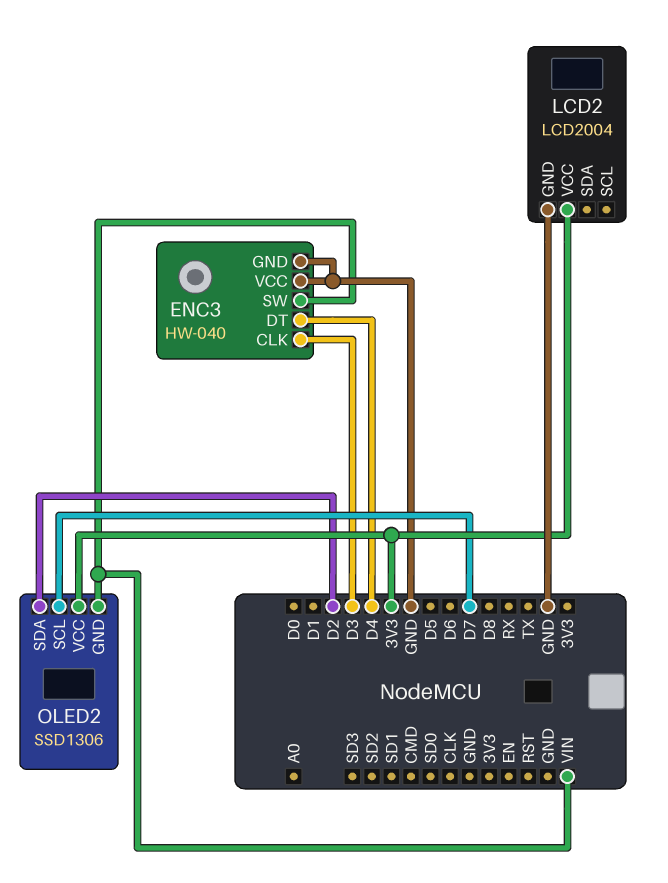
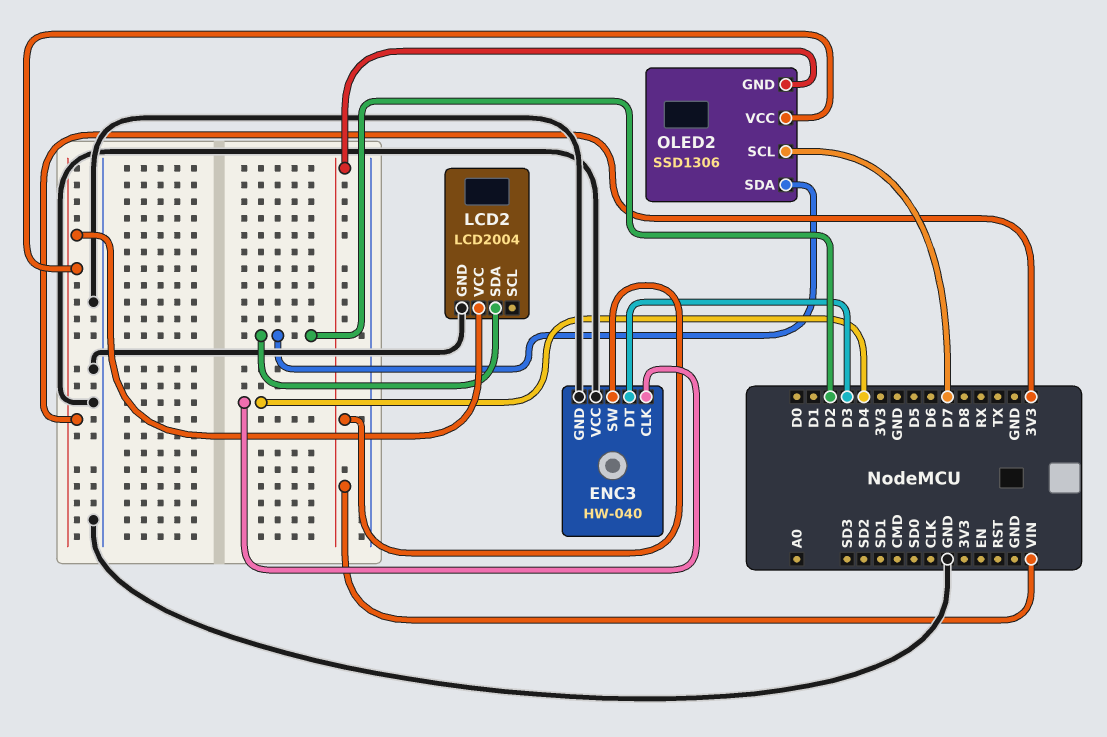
ENC3 pin CLK: D3 -> D4
ENC3 pin DT: D4 -> D3
LCD2 pin SDA: none -> D2

